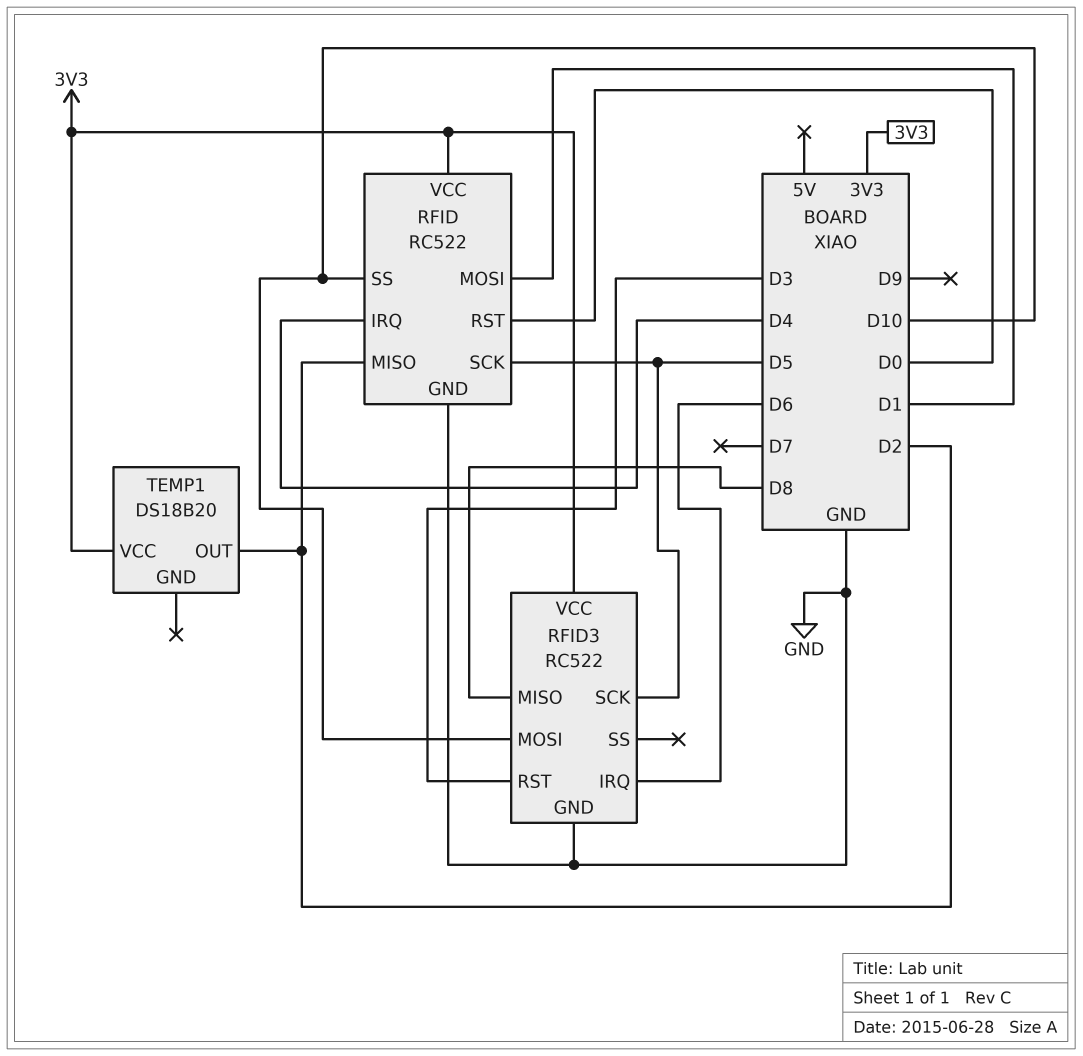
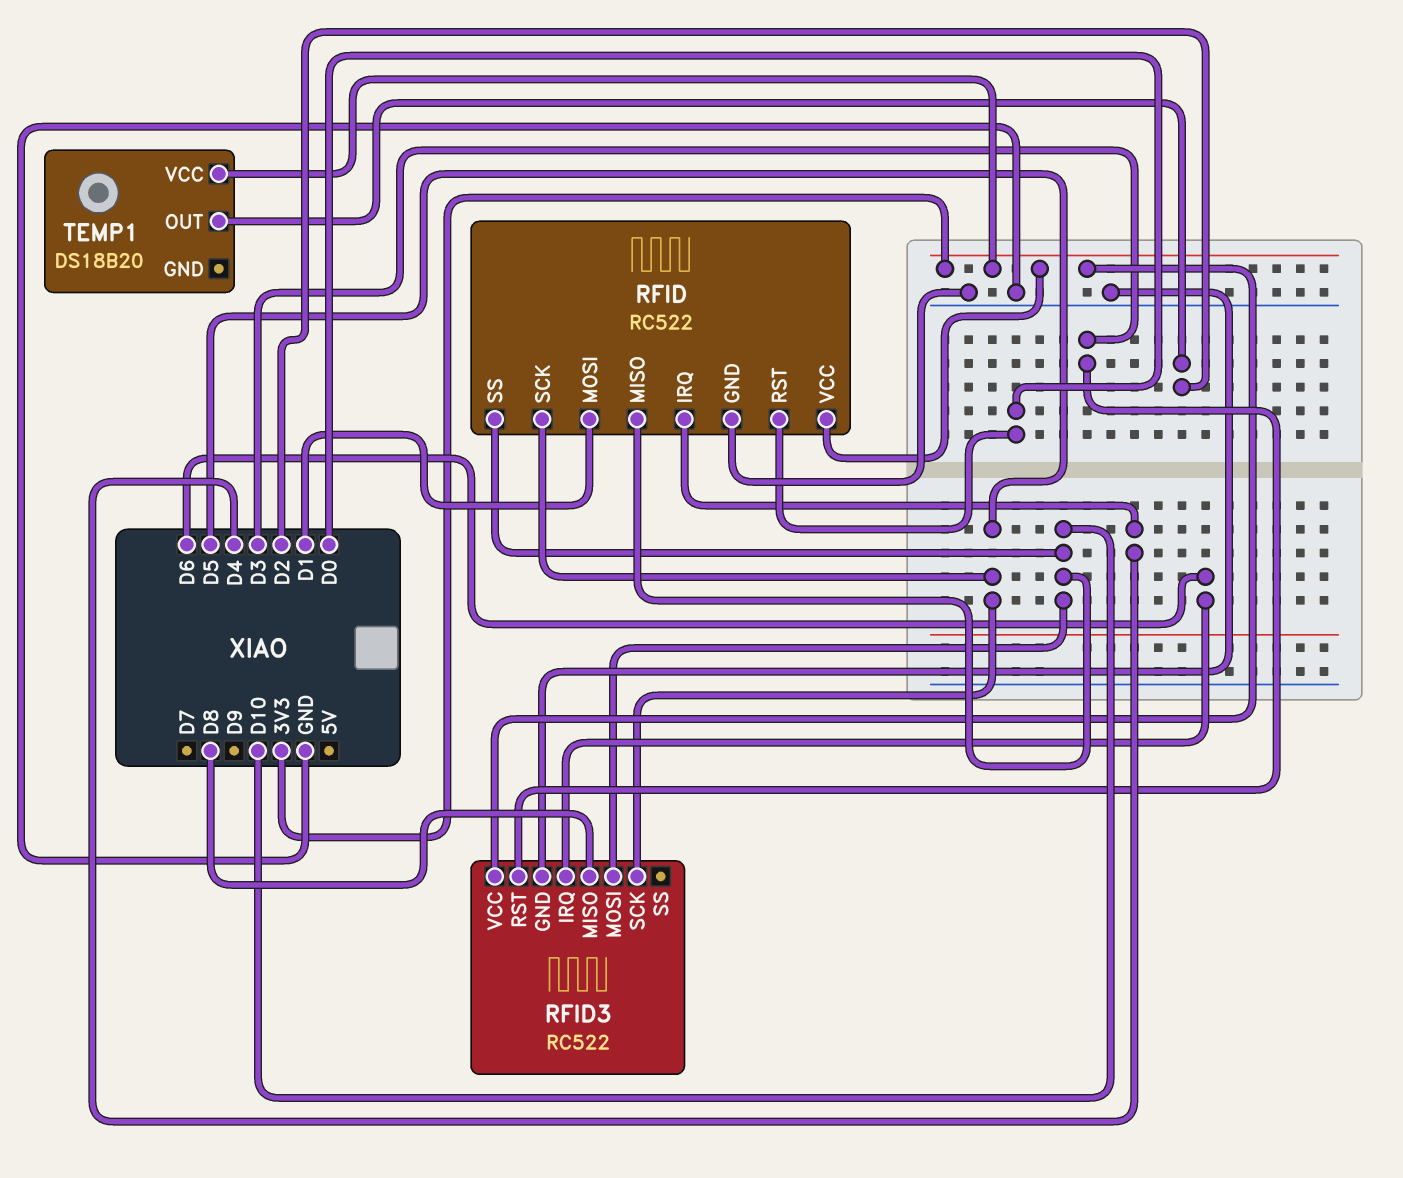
RFID pin MISO: D2 -> D10

